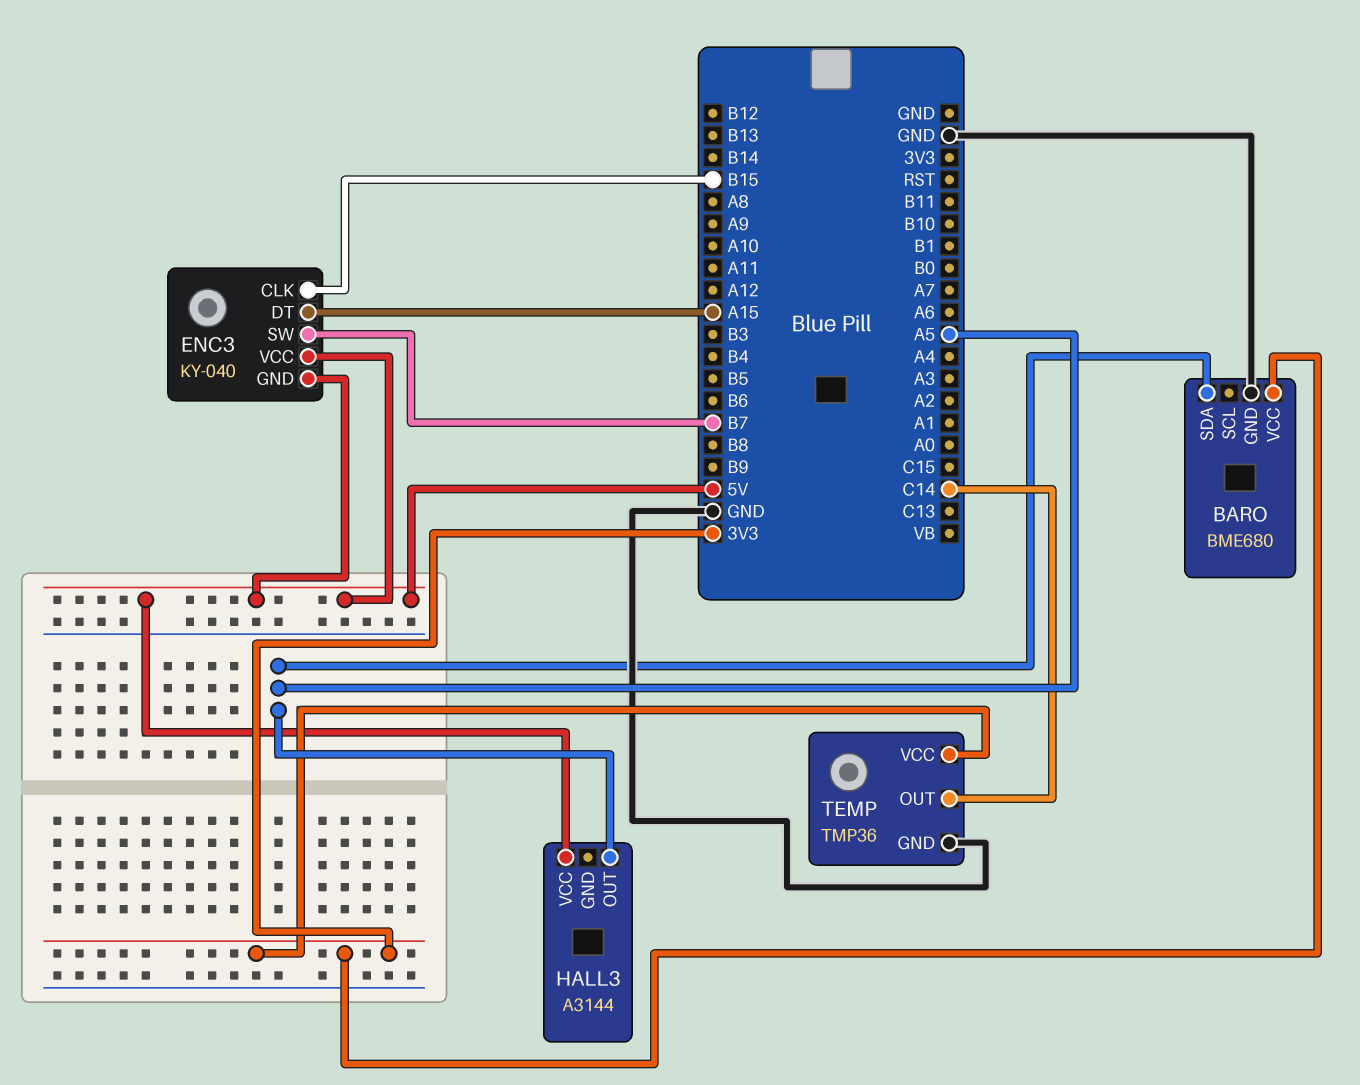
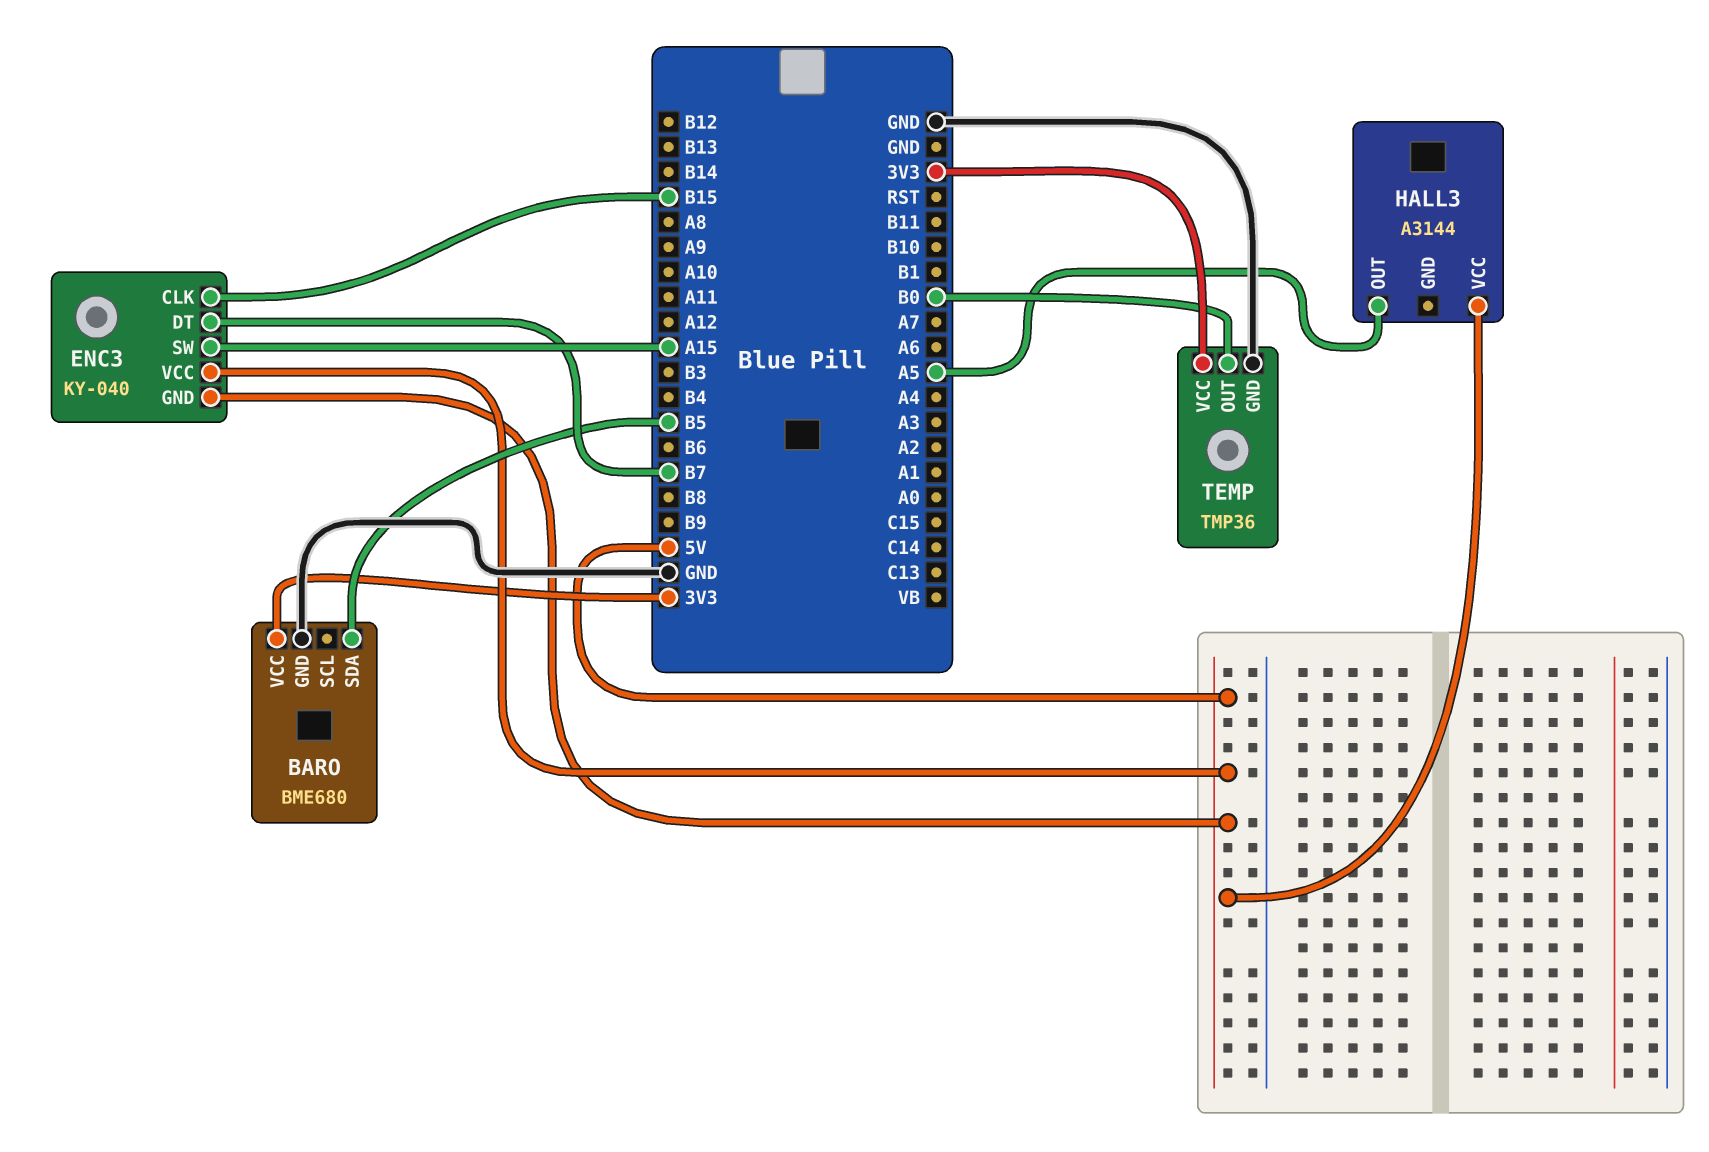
BARO pin SDA: A5 -> B5
ENC3 pin DT: A15 -> B7
ENC3 pin SW: B7 -> A15
TEMP pin OUT: C14 -> B0

